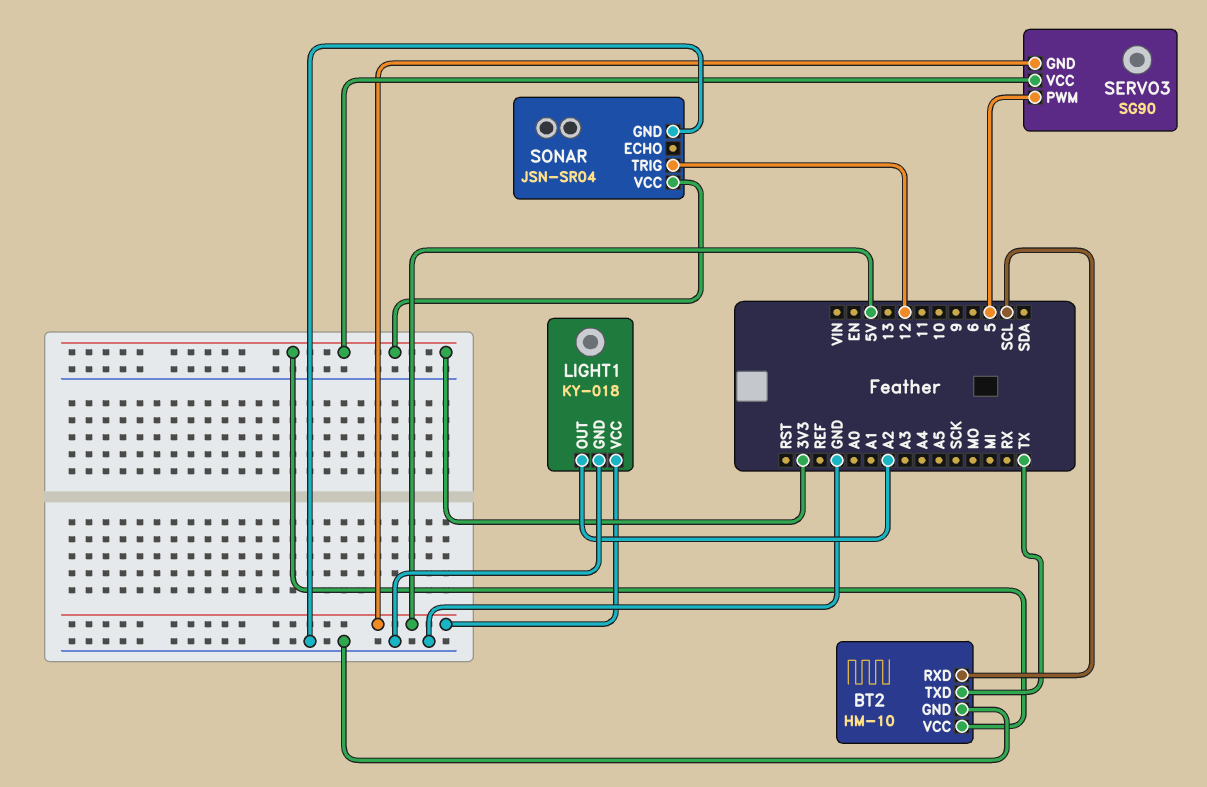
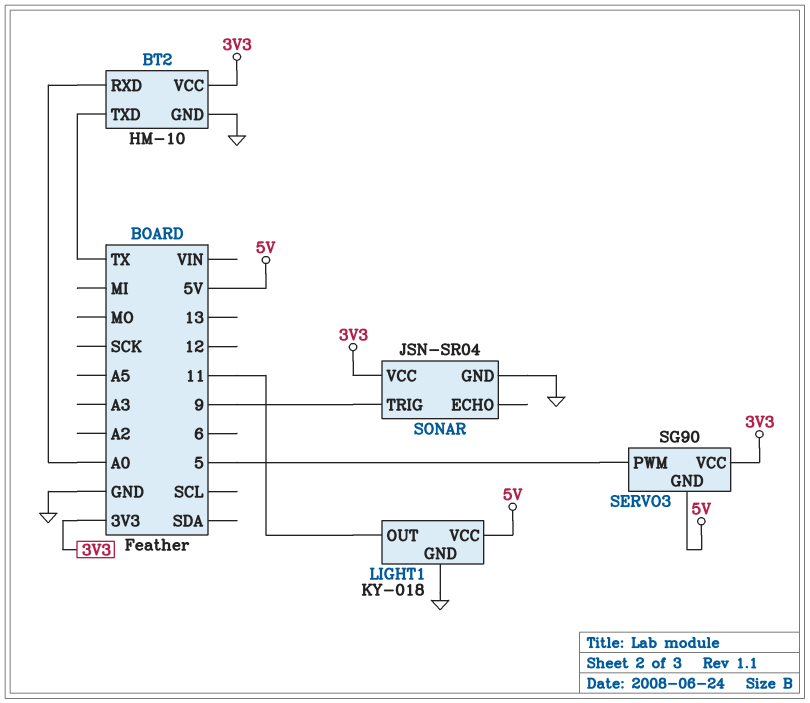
BT2 pin RXD: SCL -> A0
LIGHT1 pin OUT: A2 -> 11
SONAR pin TRIG: 12 -> 9

